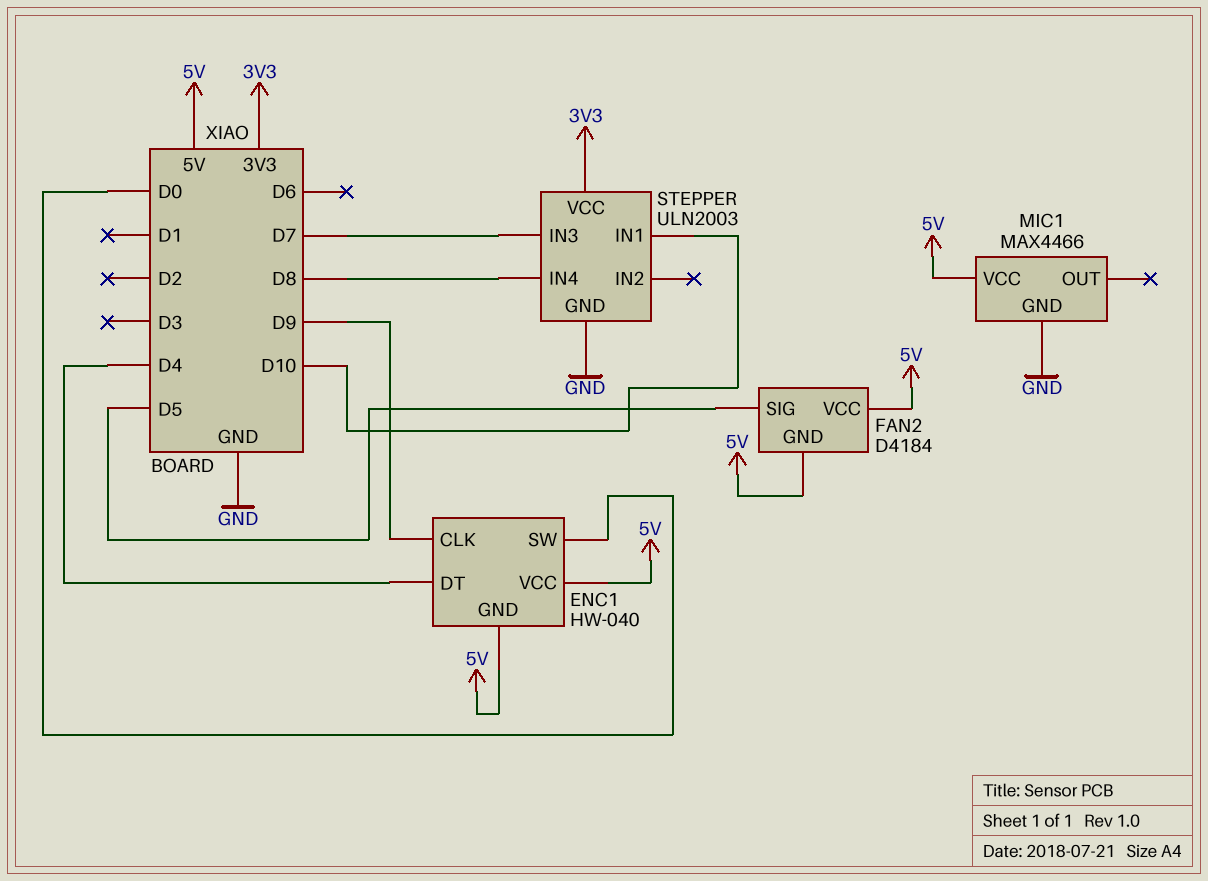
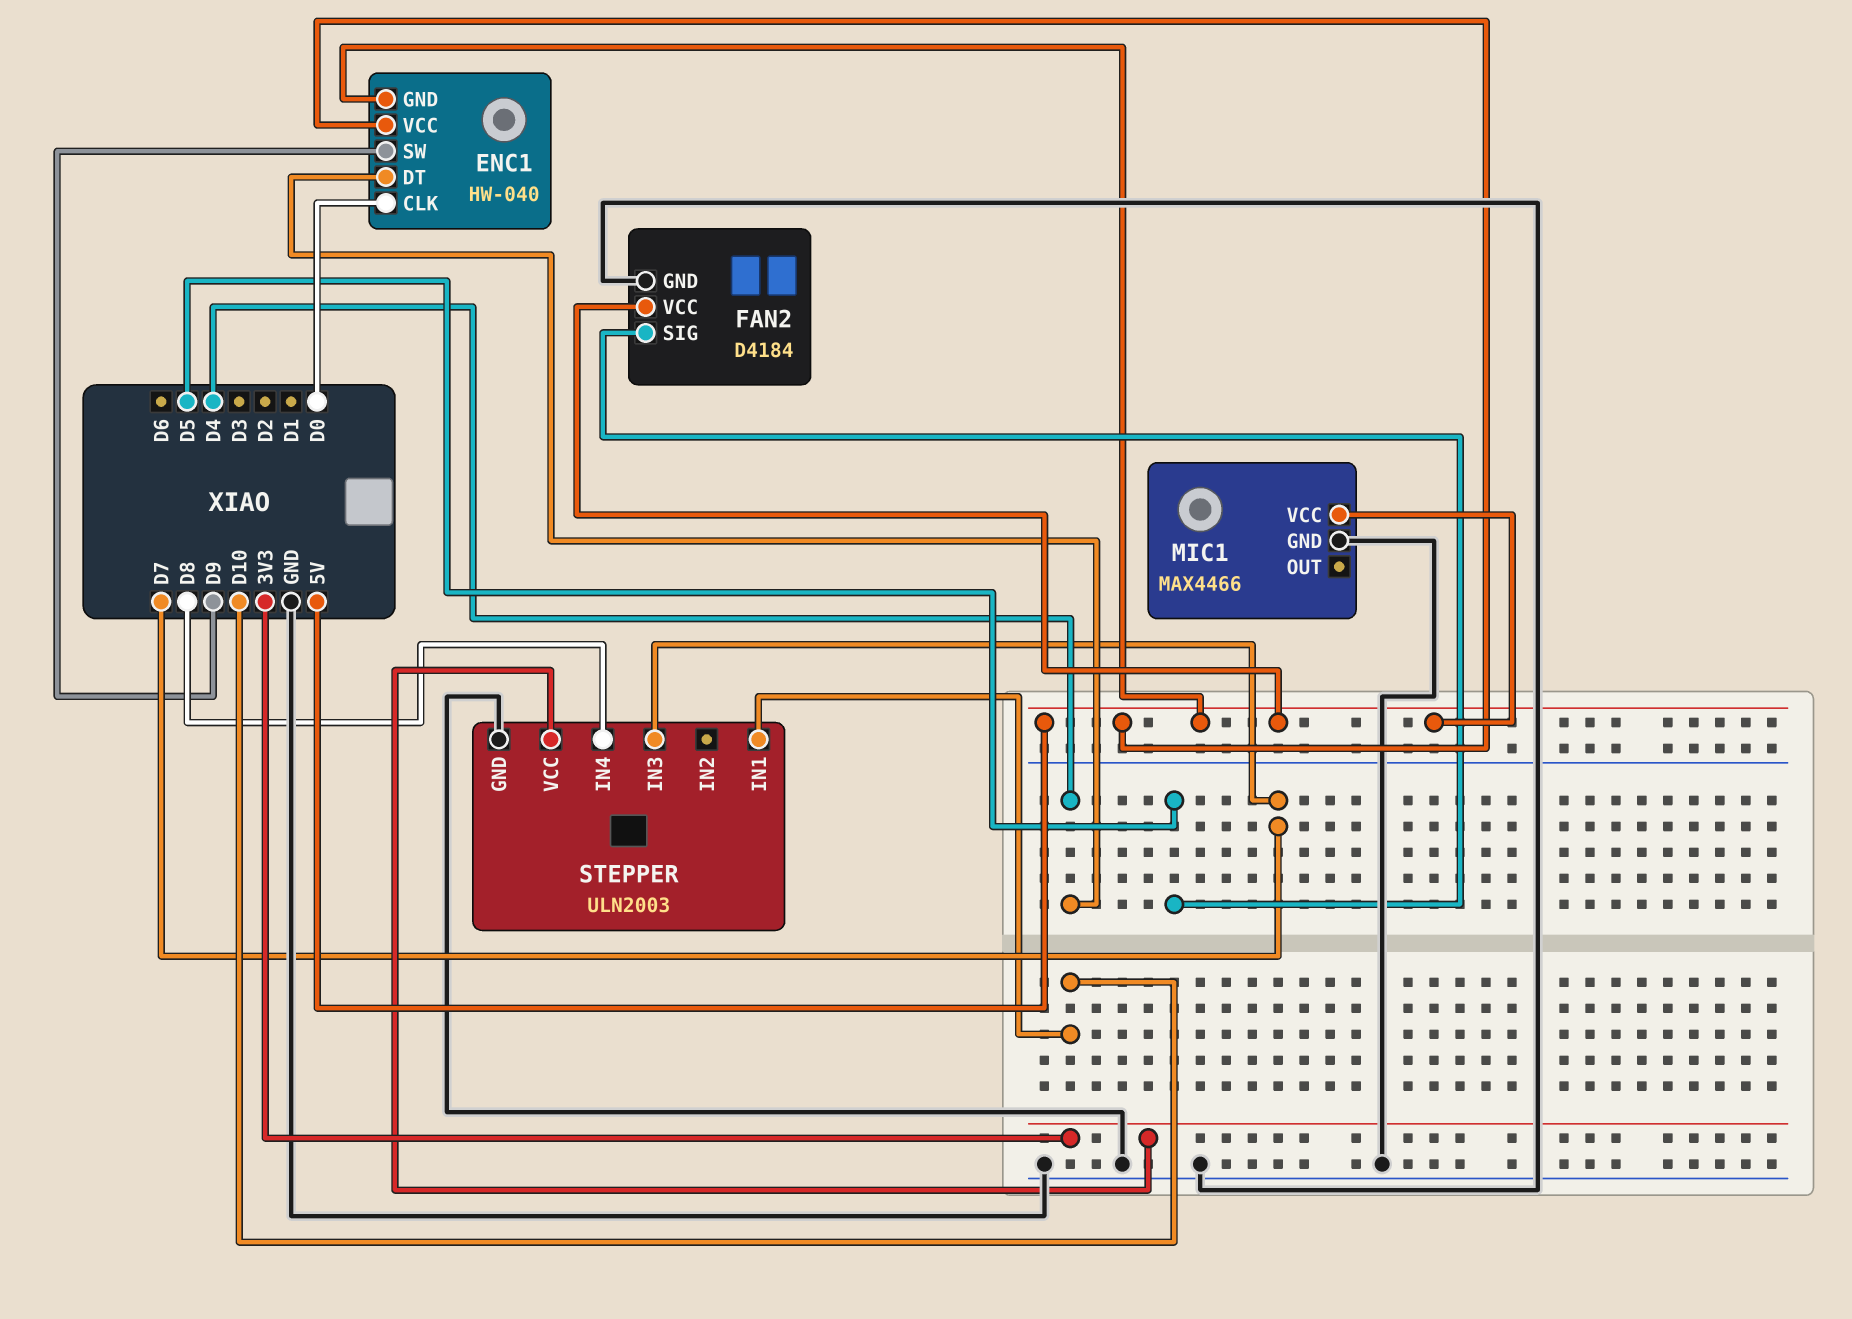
ENC1 pin CLK: D9 -> D0
ENC1 pin SW: D0 -> D9
FAN2 pin GND: 5V -> GND

